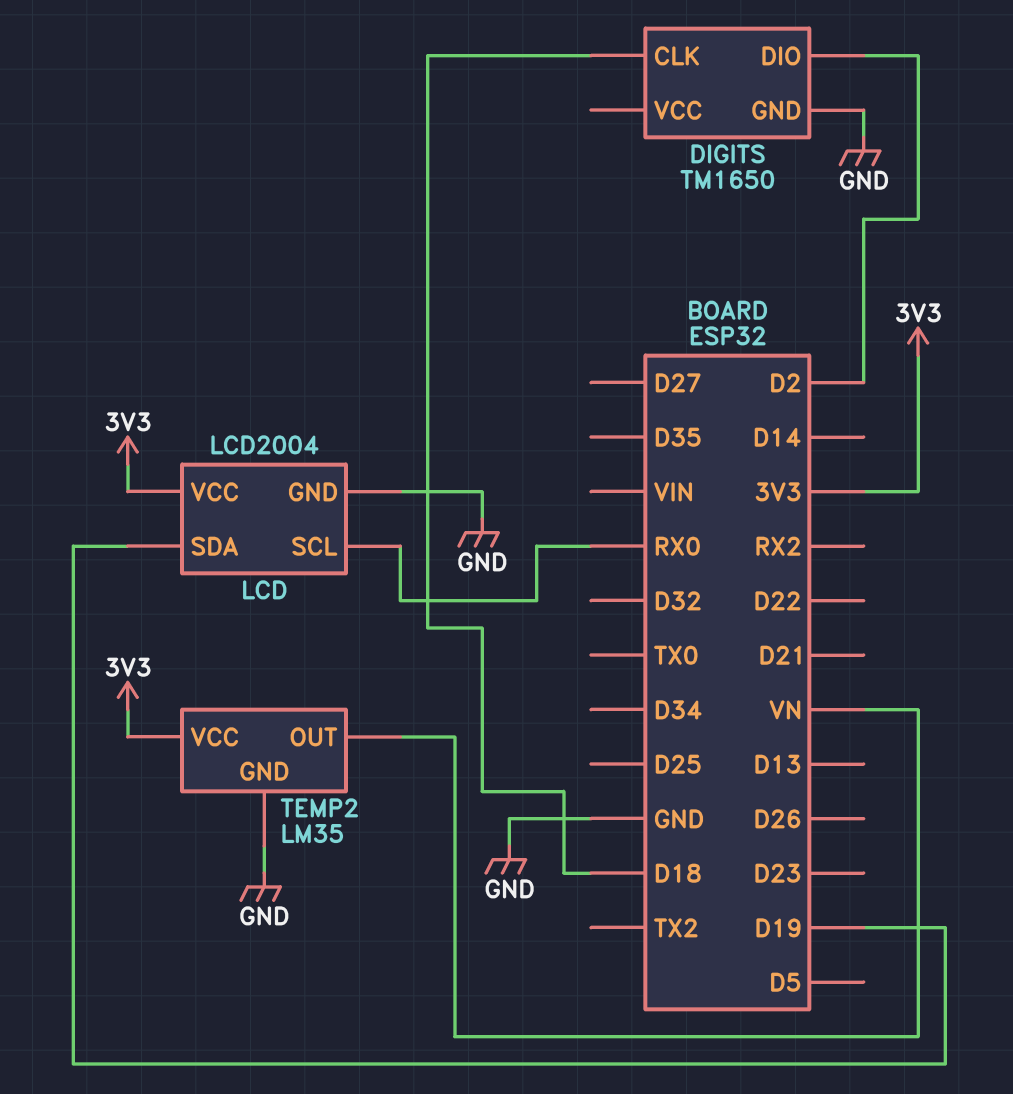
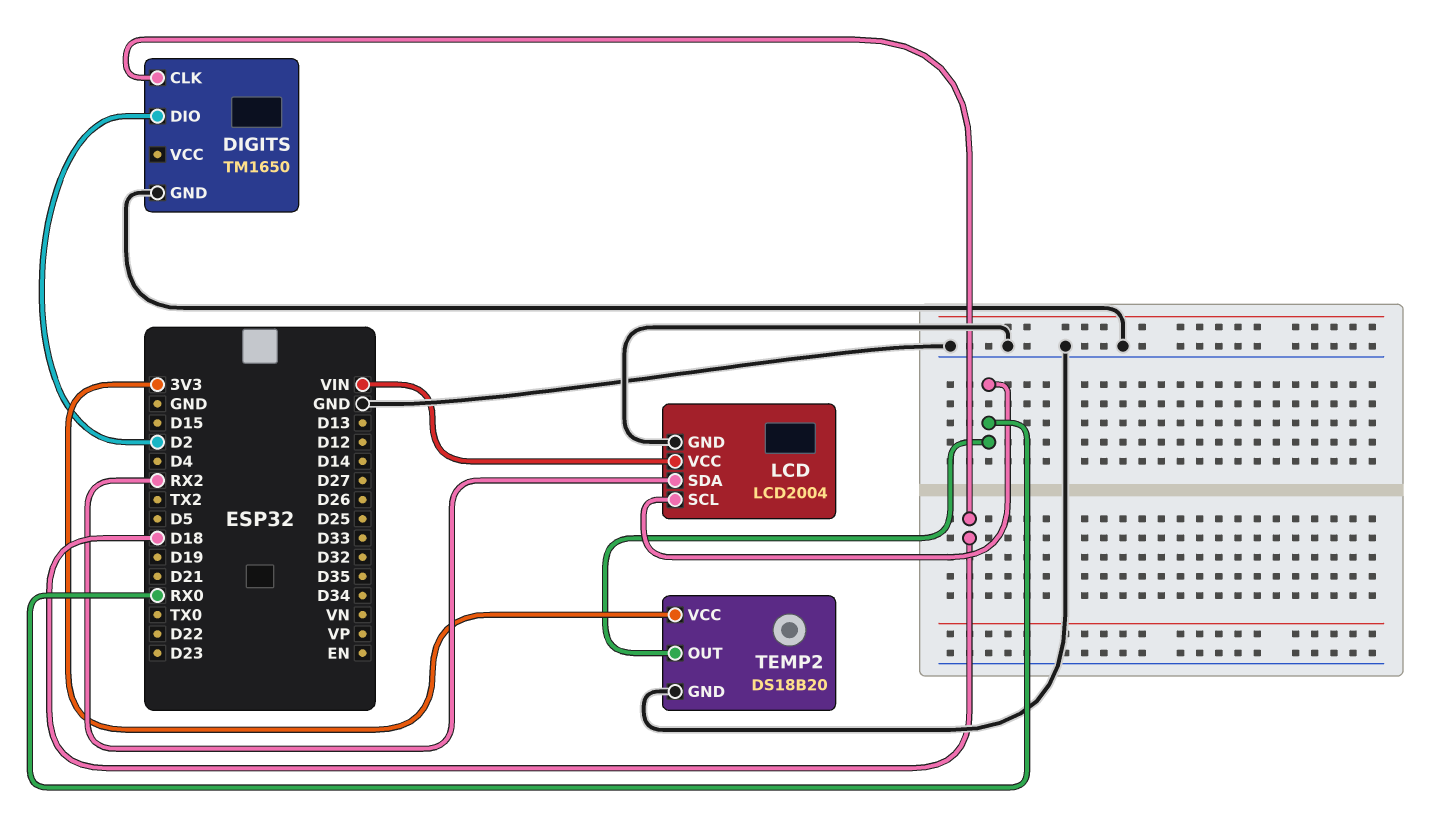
LCD pin SDA: D19 -> RX2
LCD pin VCC: 3V3 -> VIN
TEMP2: LM35 -> DS18B20
TEMP2 pin OUT: VN -> RX0

